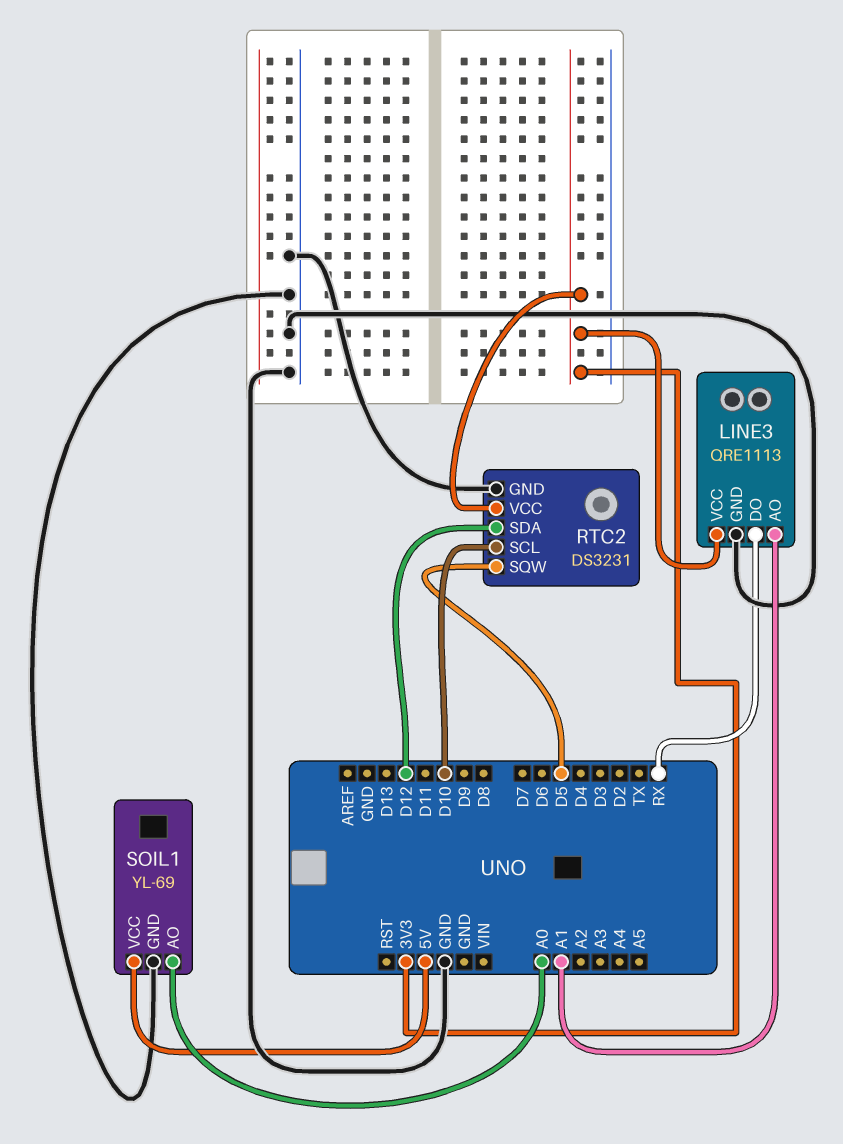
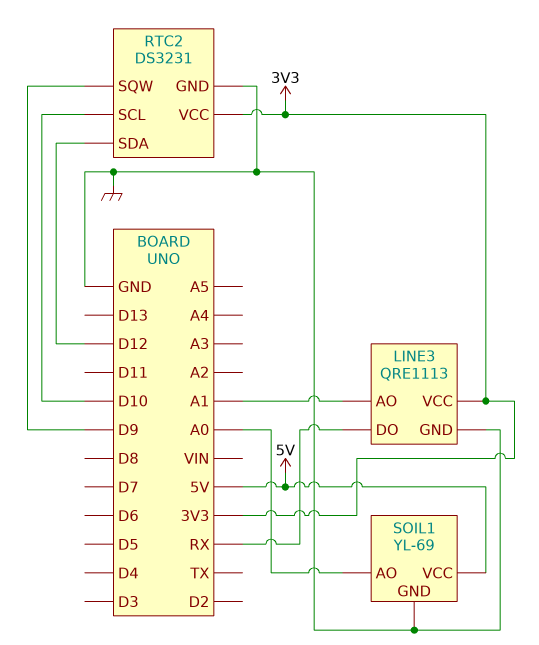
RTC2 pin SQW: D5 -> D9

